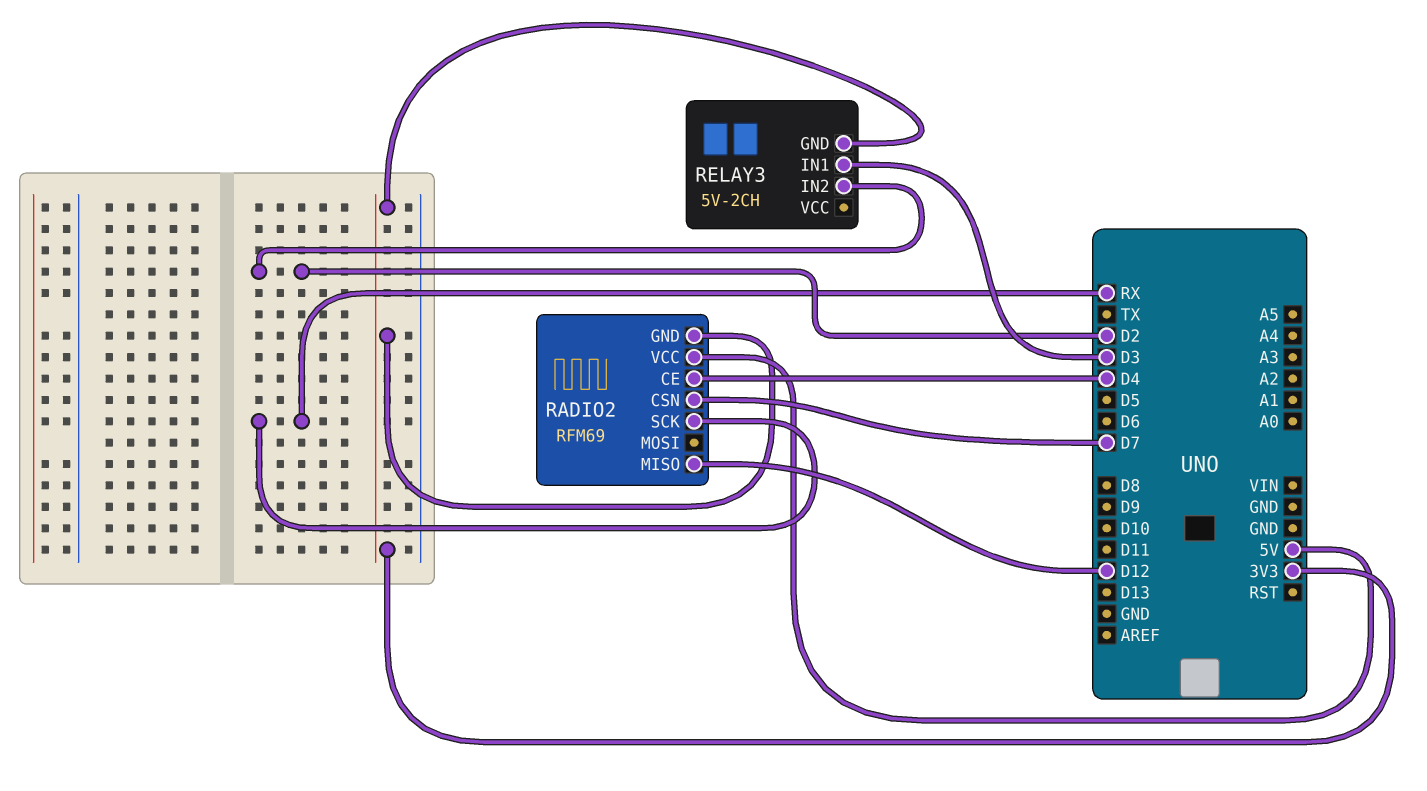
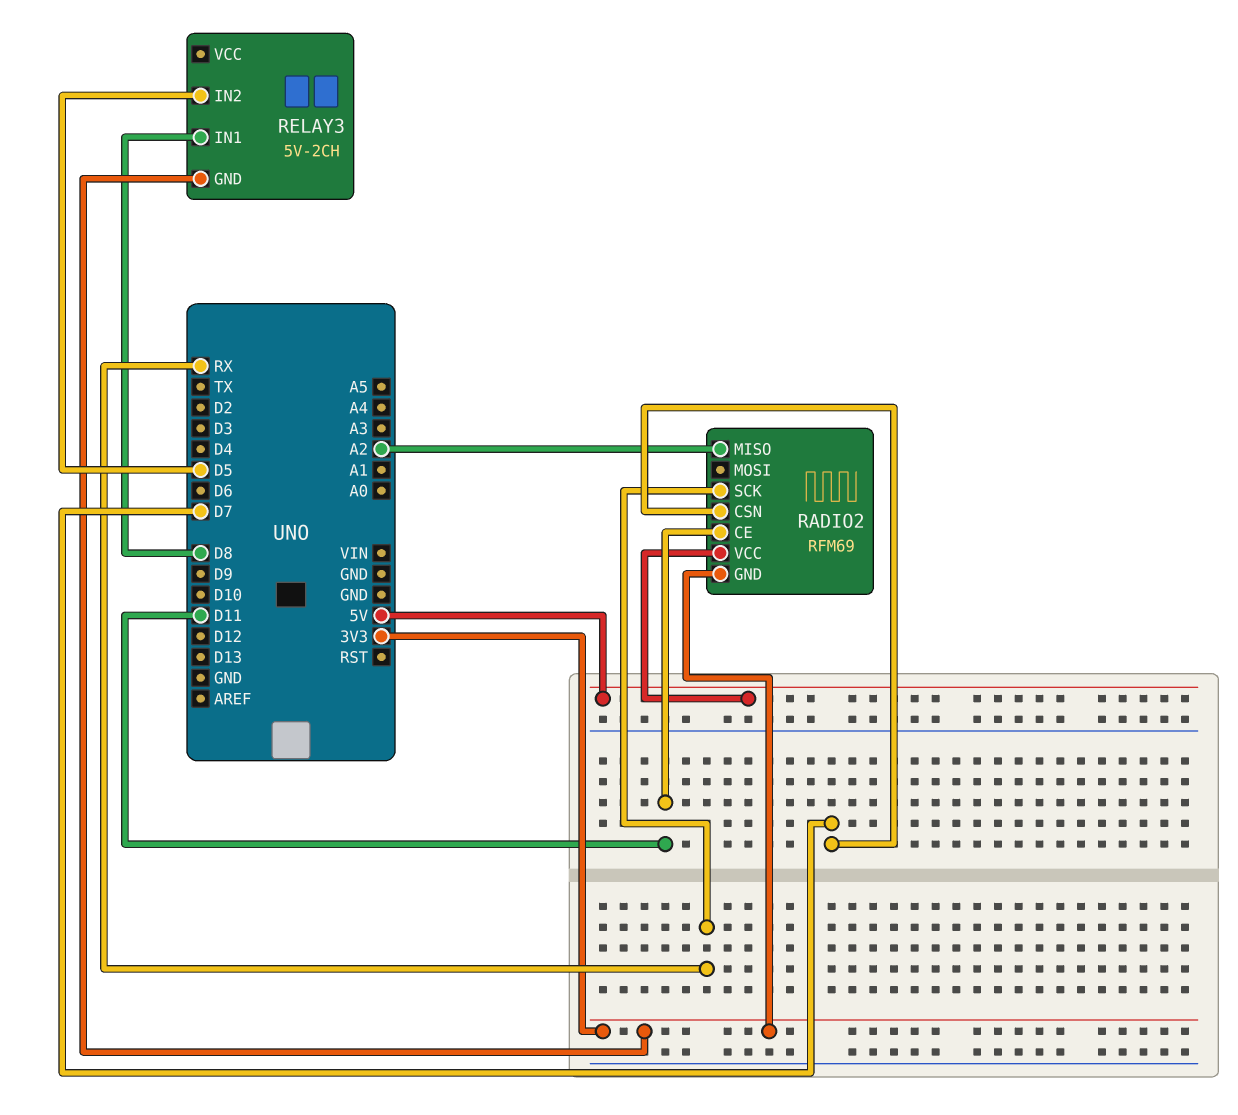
RADIO2 pin CE: D4 -> D11
RADIO2 pin MISO: D12 -> A2
RELAY3 pin IN1: D3 -> D8
RELAY3 pin IN2: D2 -> D5

